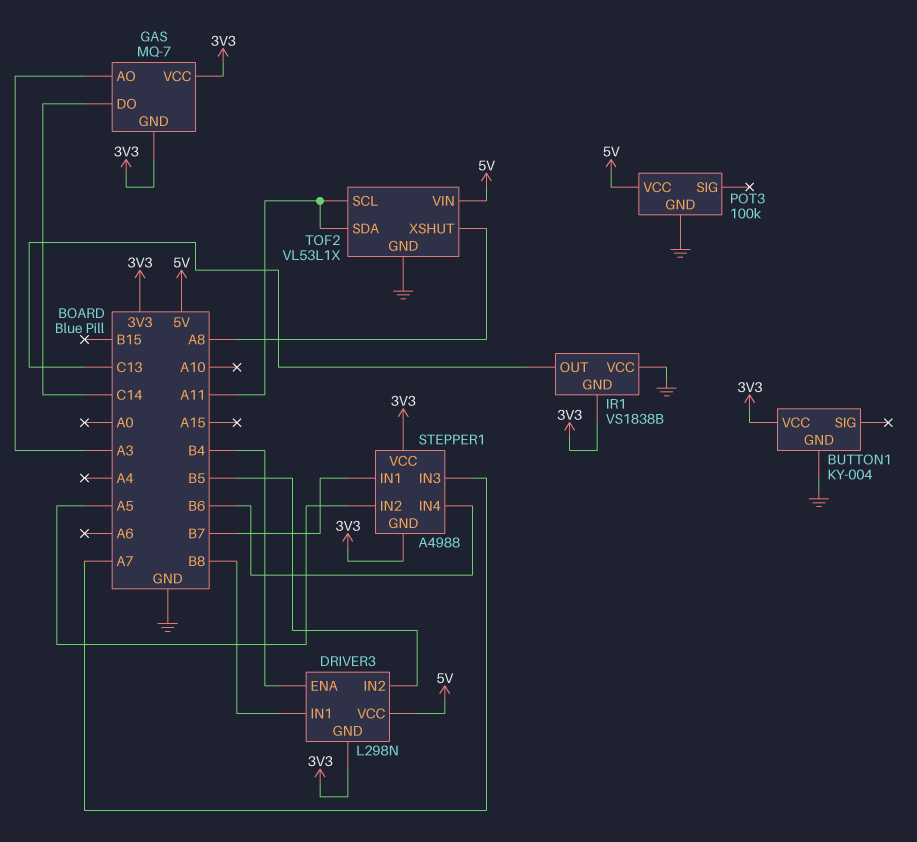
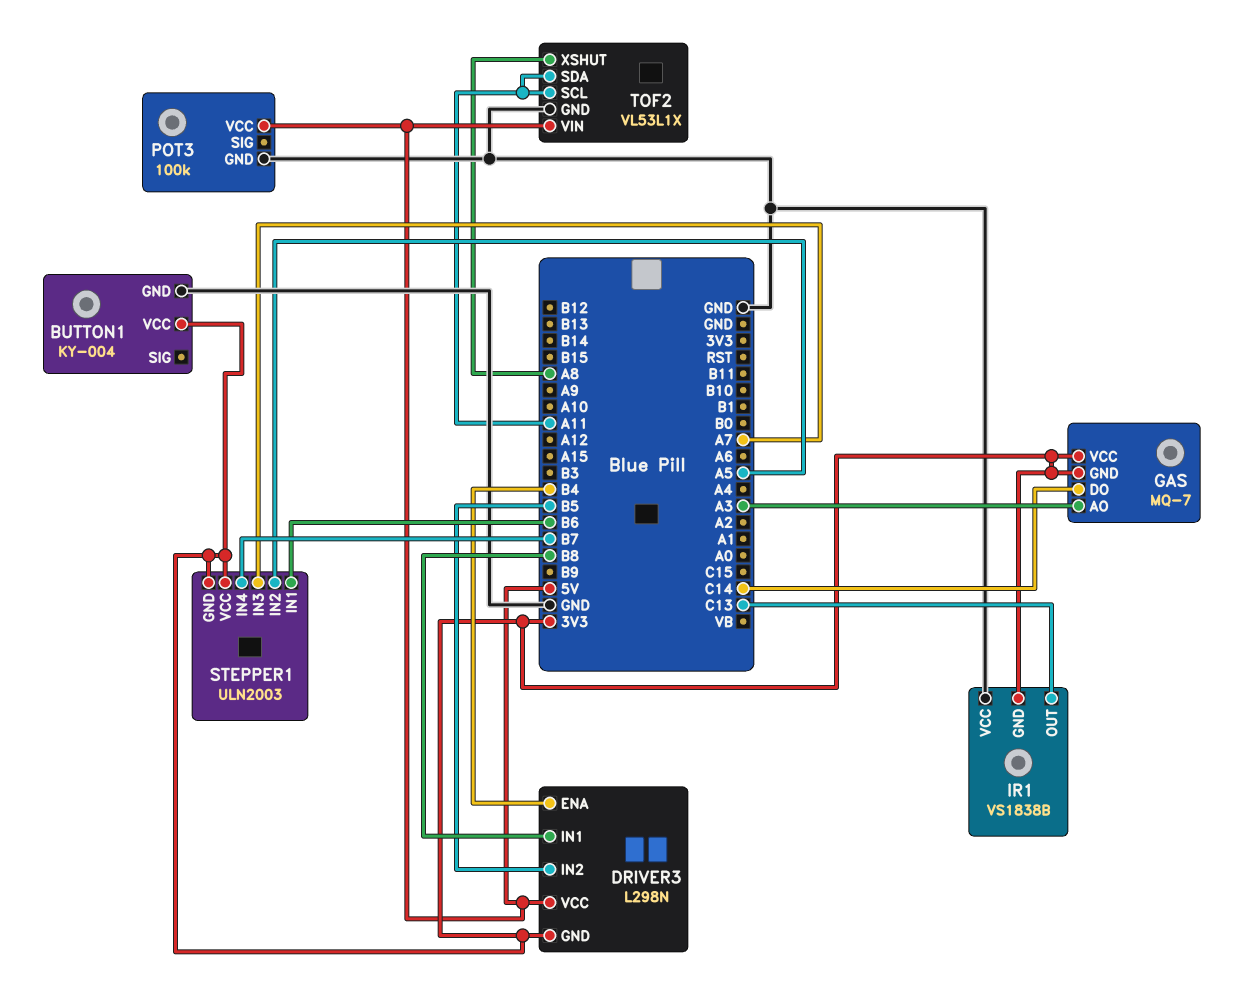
STEPPER1: A4988 -> ULN2003
STEPPER1 pin IN1: B7 -> B6
STEPPER1 pin IN4: B6 -> B7

